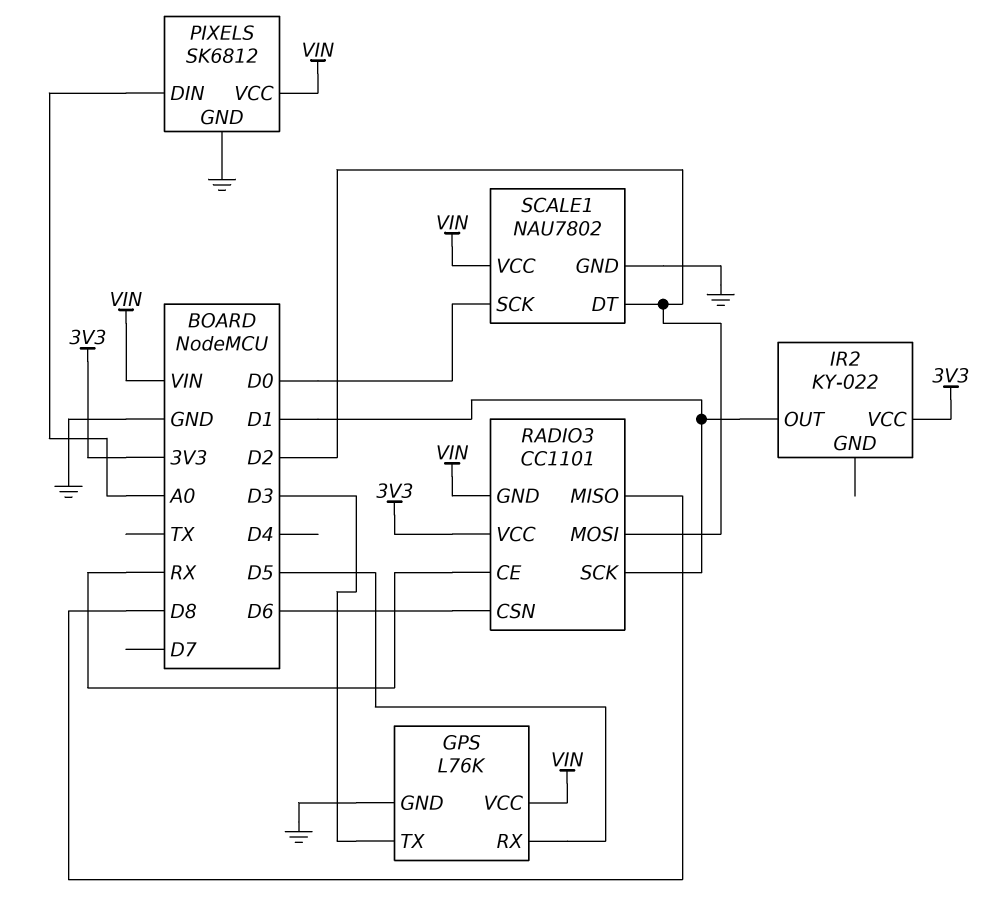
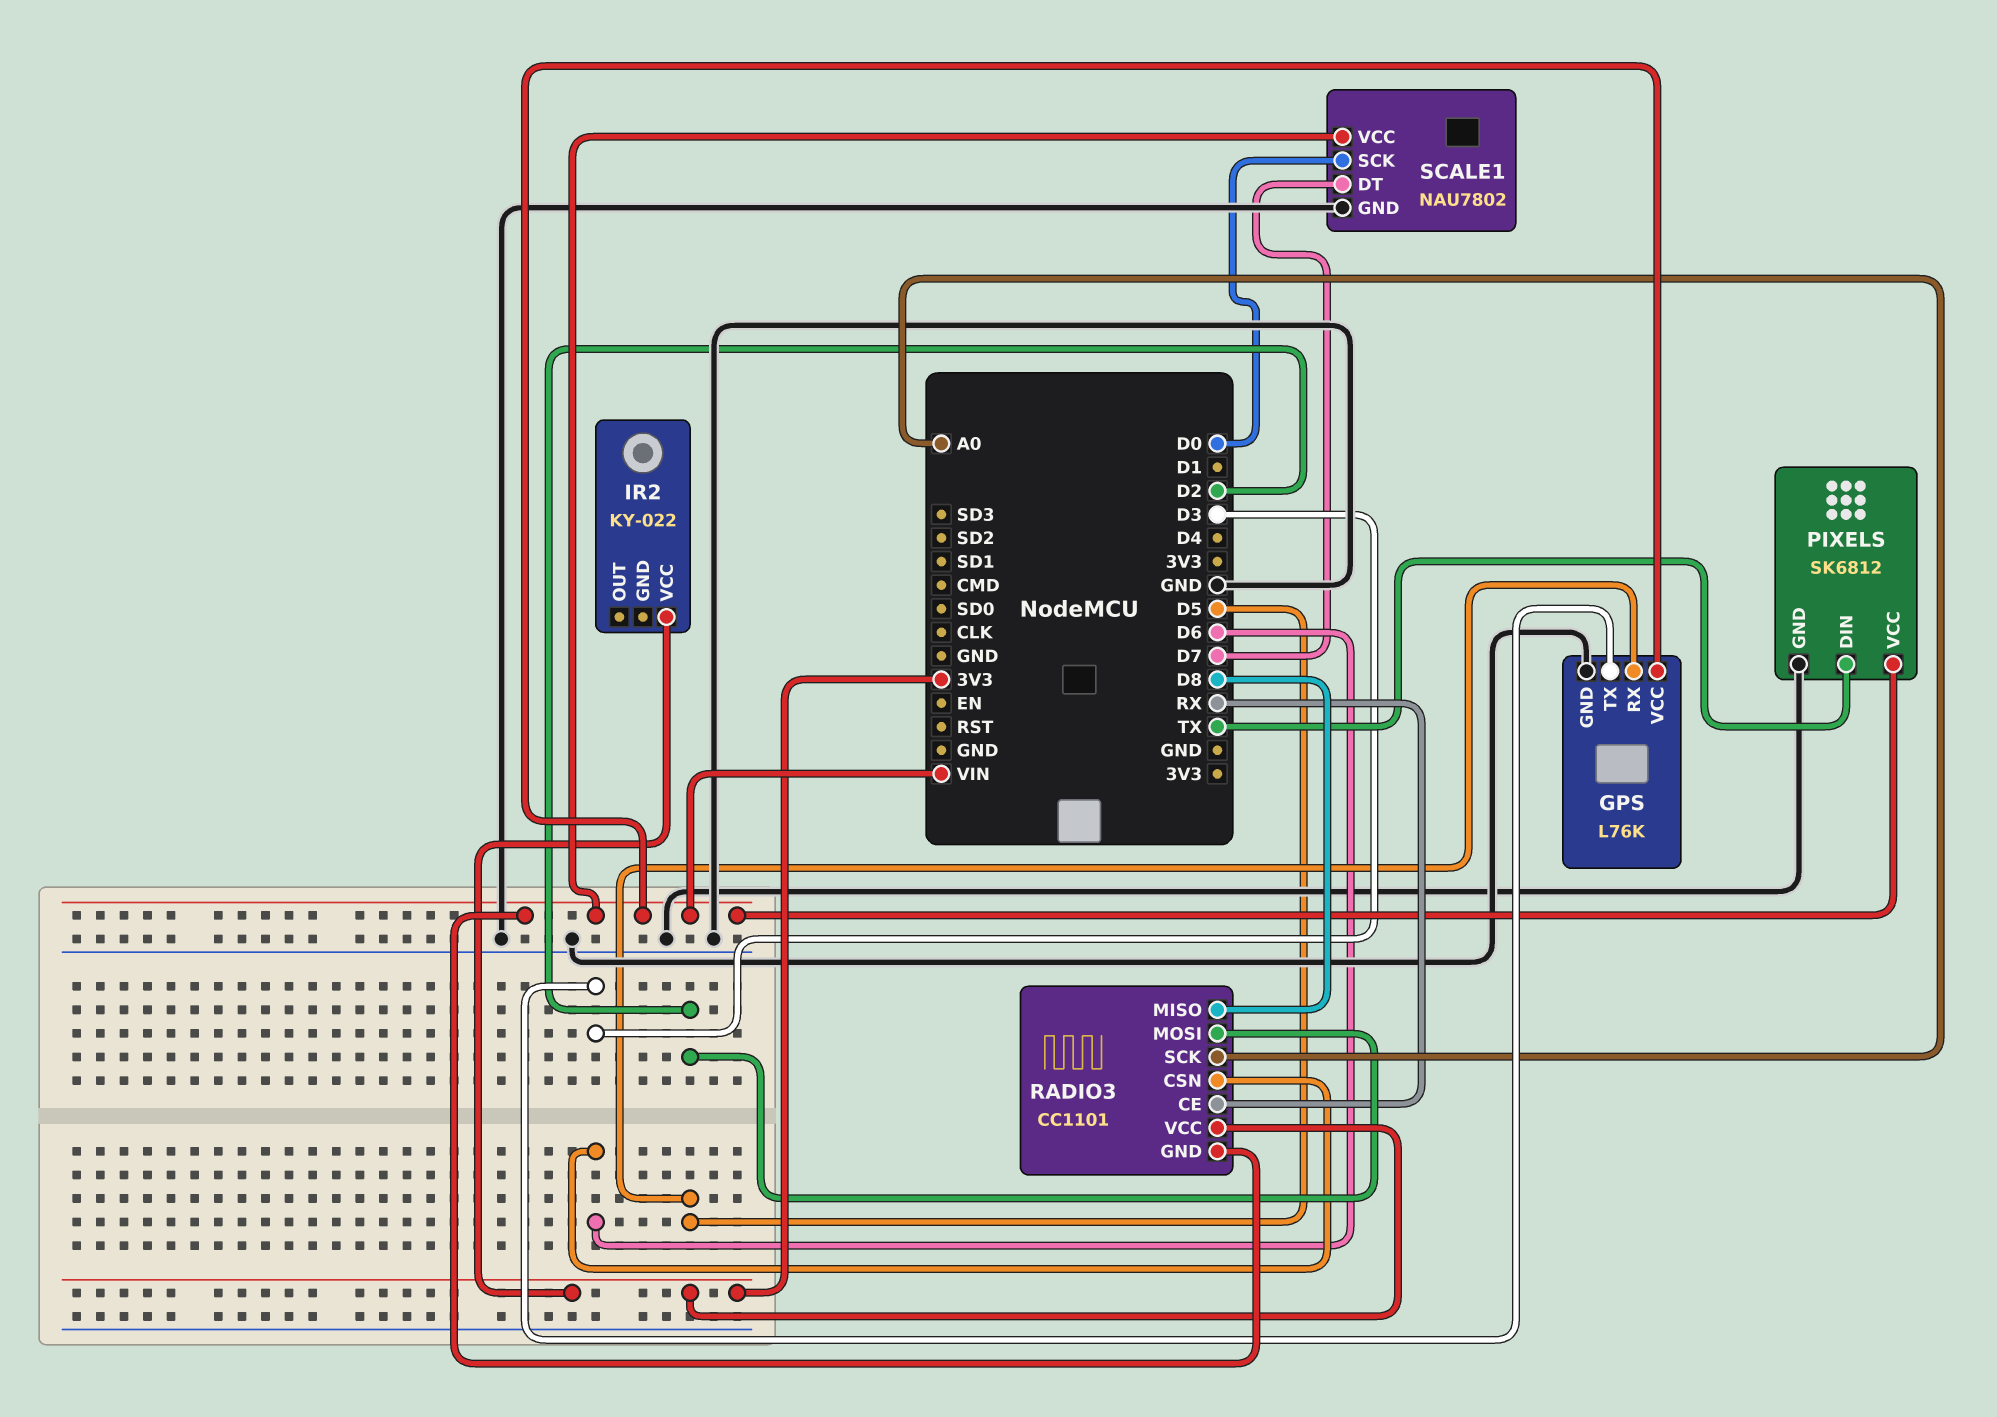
IR2 pin OUT: D1 -> none
PIXELS pin DIN: A0 -> TX
RADIO3 pin SCK: D1 -> A0
SCALE1 pin DT: D2 -> D7

